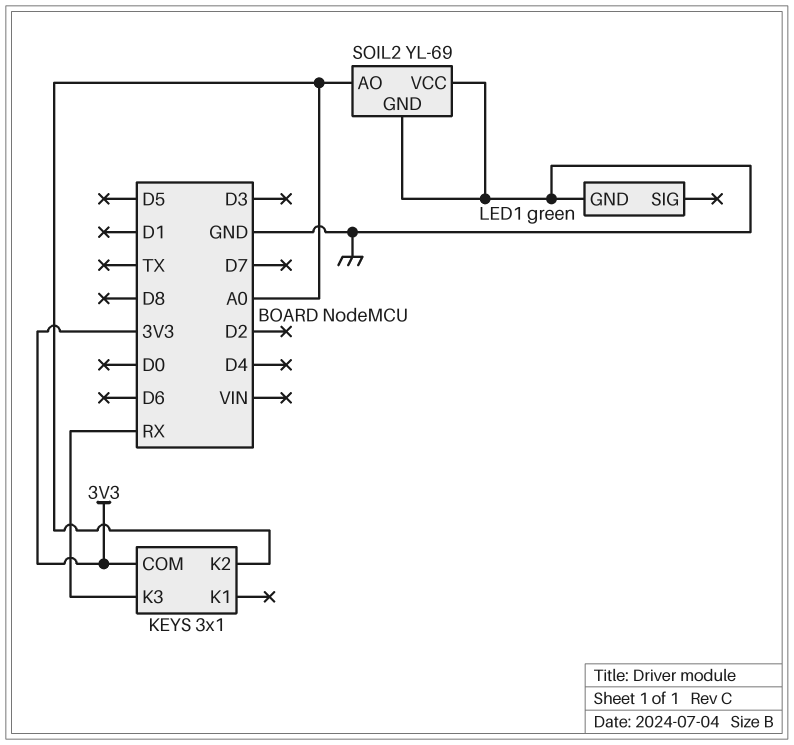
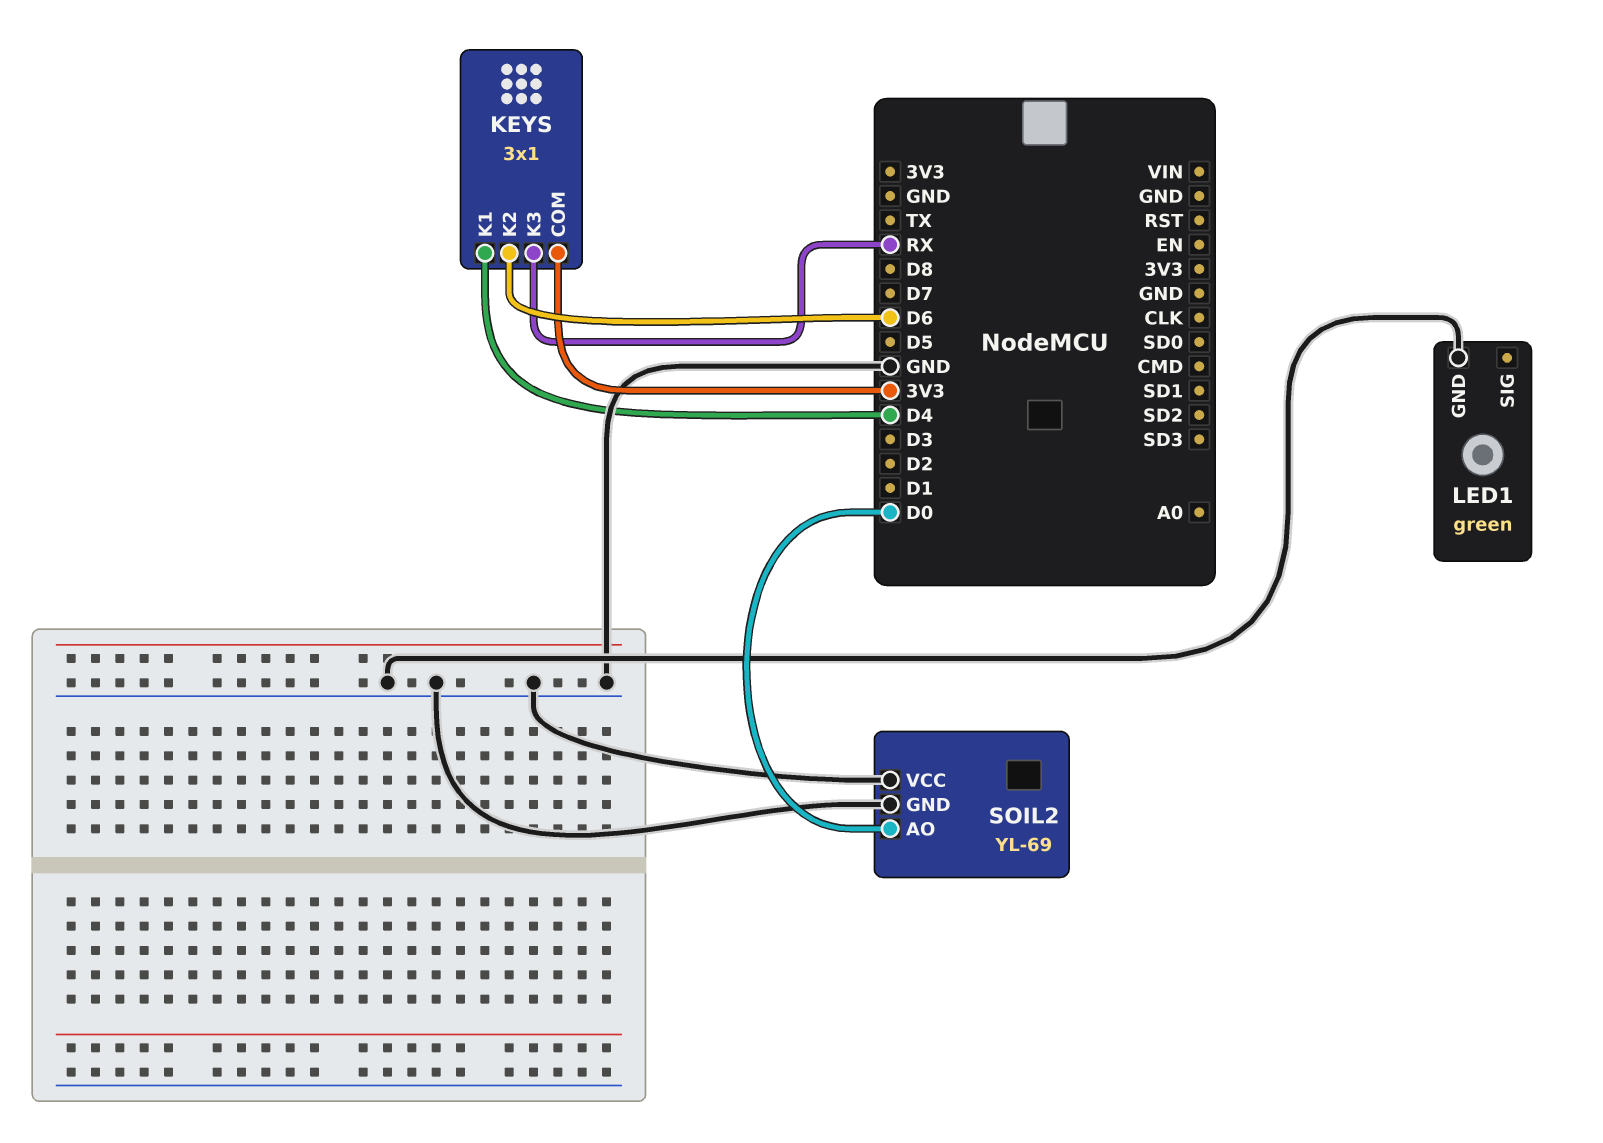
KEYS pin K1: none -> D4
KEYS pin K2: A0 -> D6
SOIL2 pin AO: A0 -> D0

